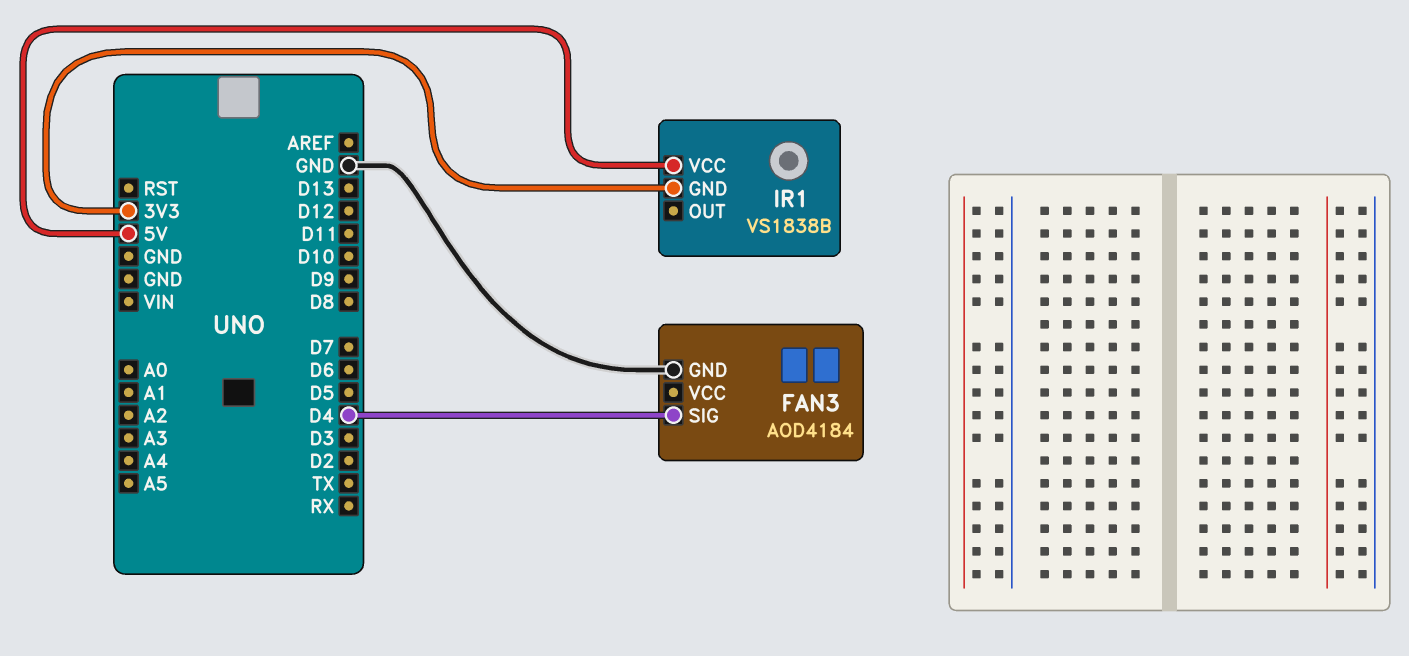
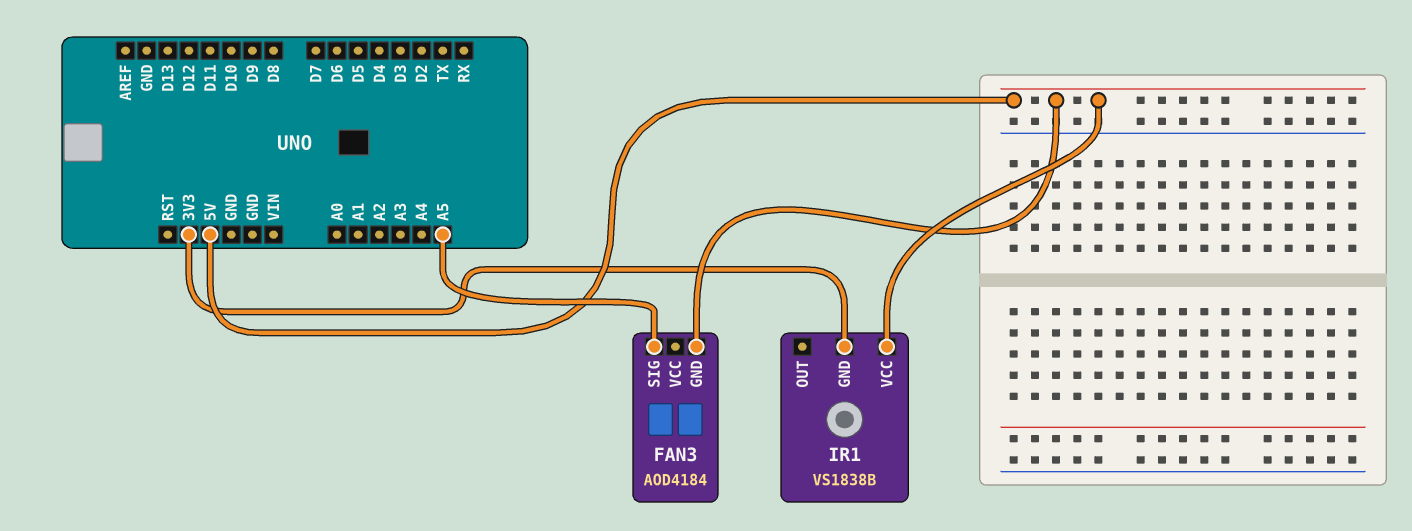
FAN3 pin GND: GND -> 5V
FAN3 pin SIG: D4 -> A5

